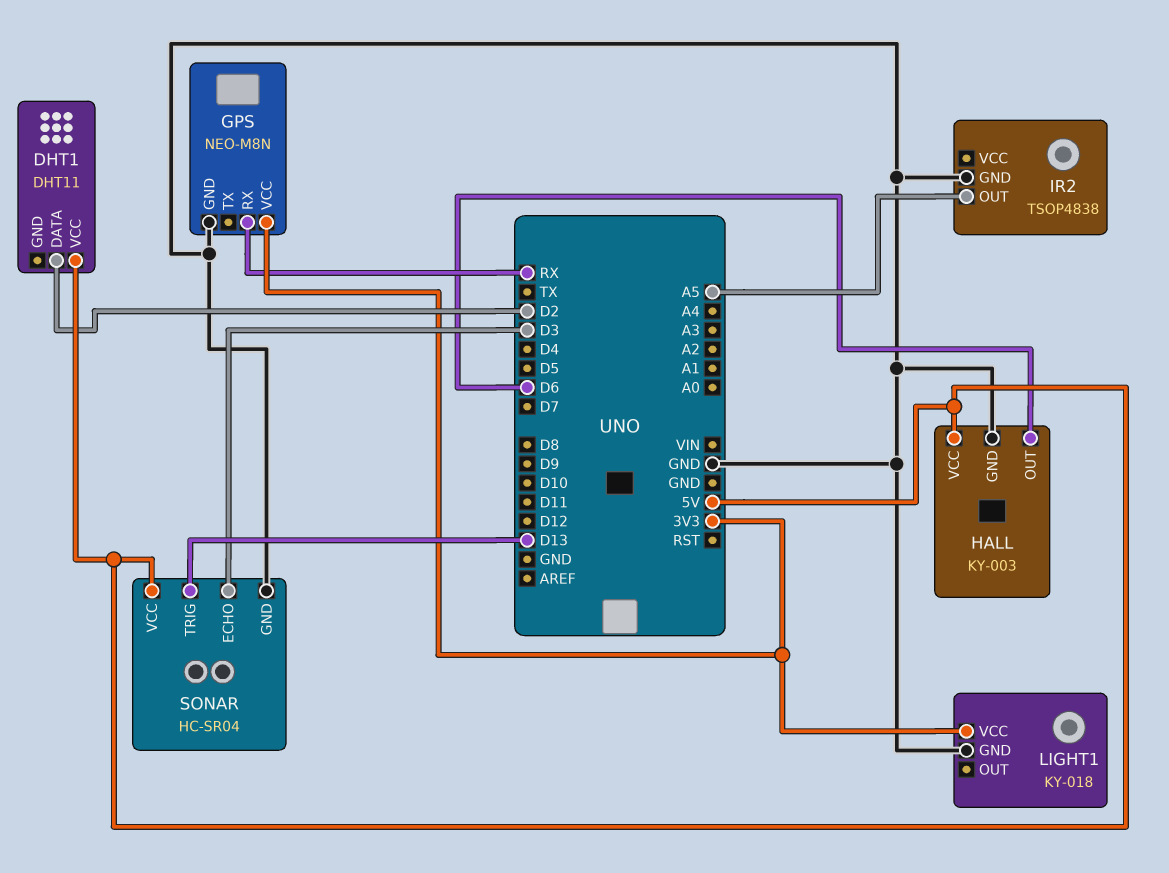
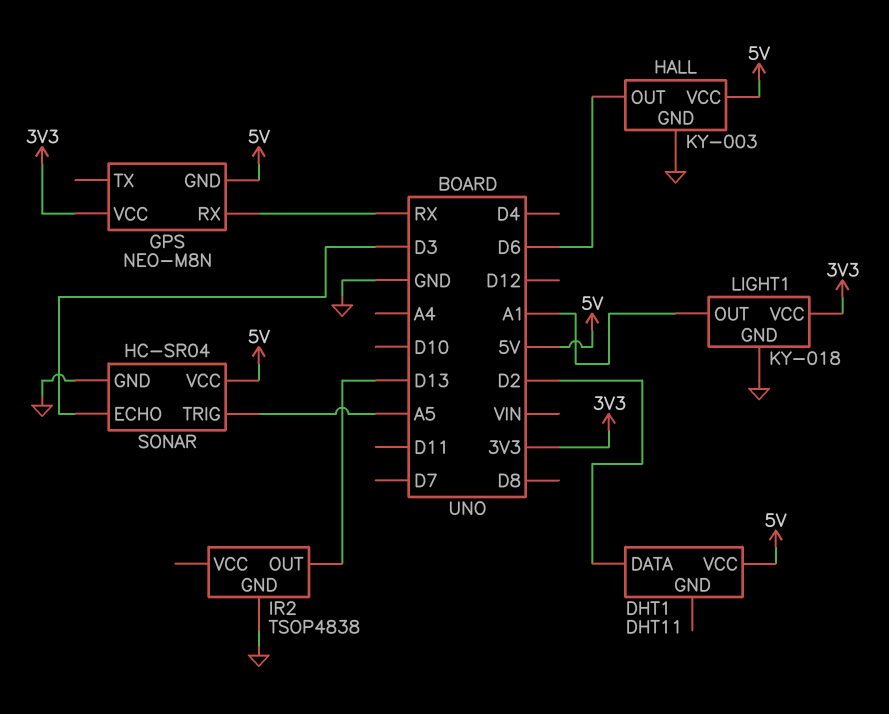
GPS pin GND: GND -> 5V
IR2 pin OUT: A5 -> D13
LIGHT1 pin OUT: none -> A1
SONAR pin TRIG: D13 -> A5

